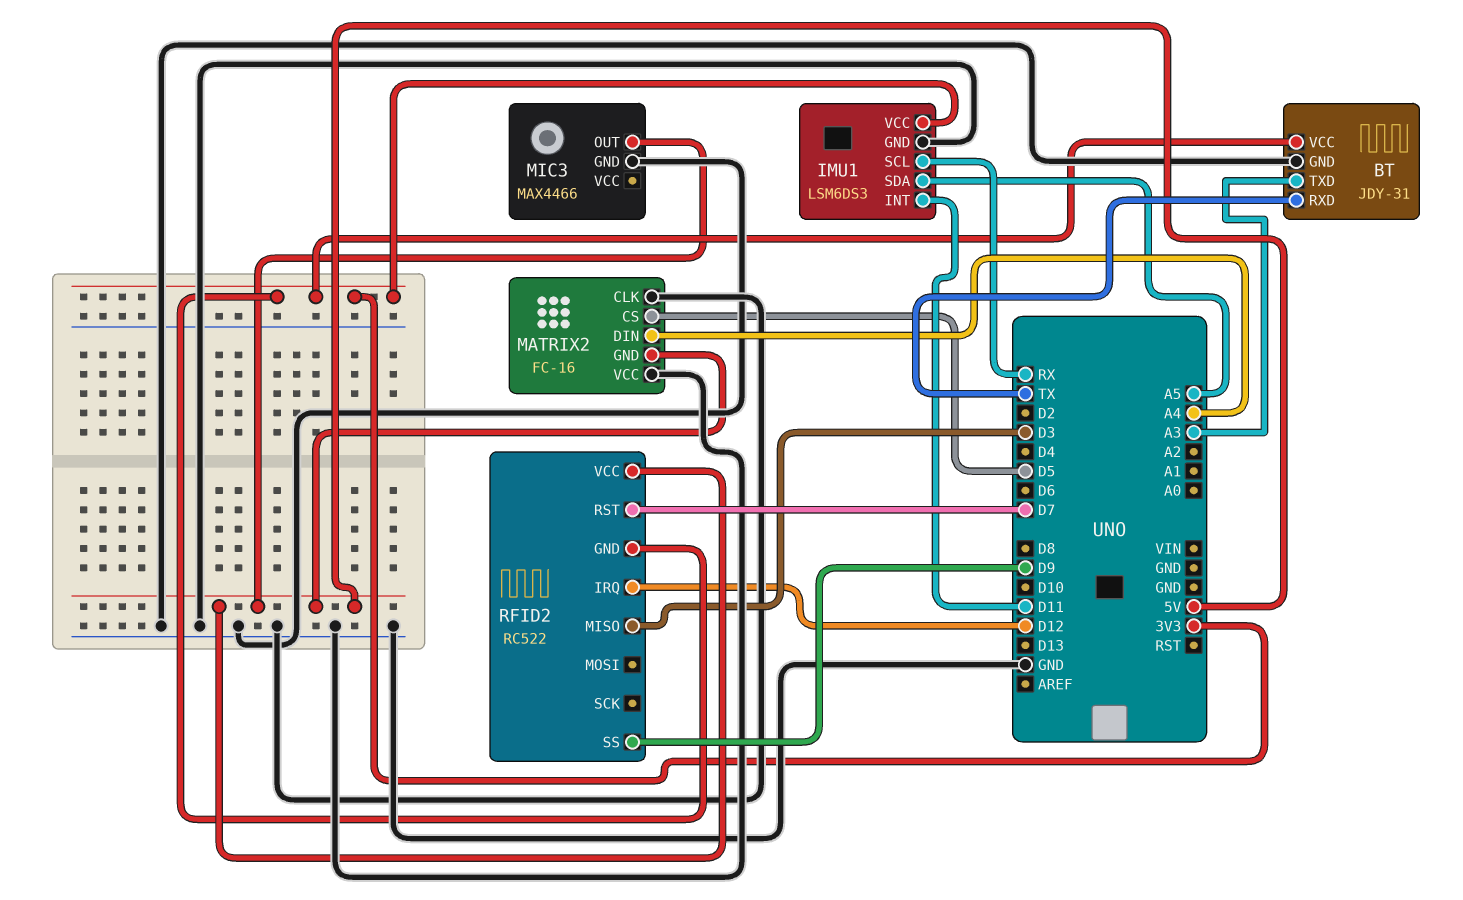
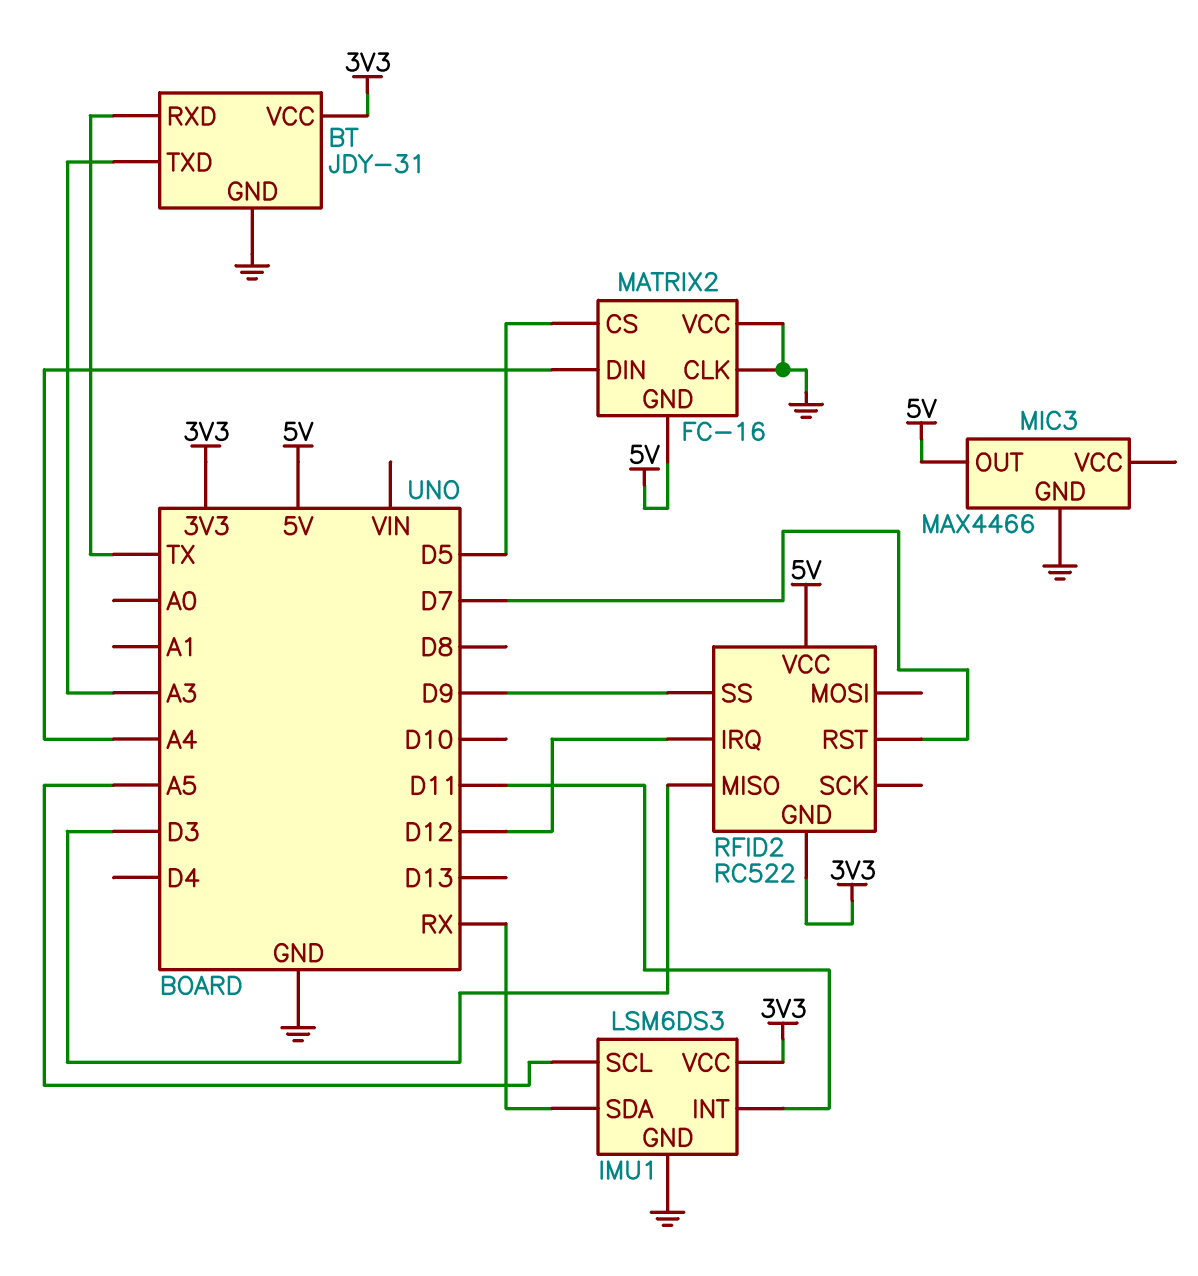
IMU1 pin SCL: RX -> A5
IMU1 pin SDA: A5 -> RX

